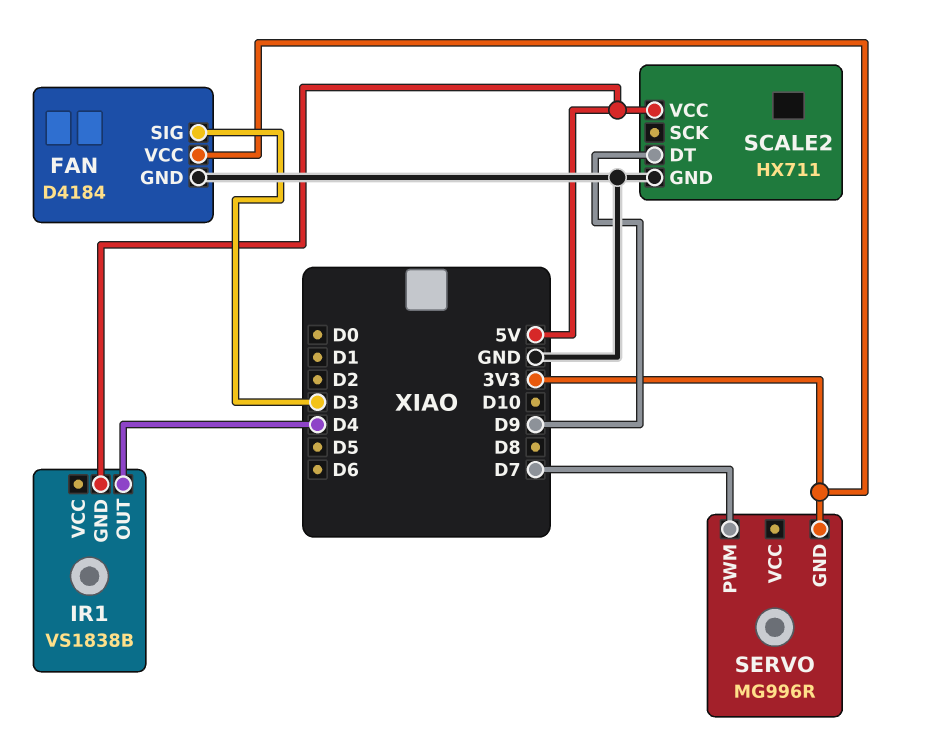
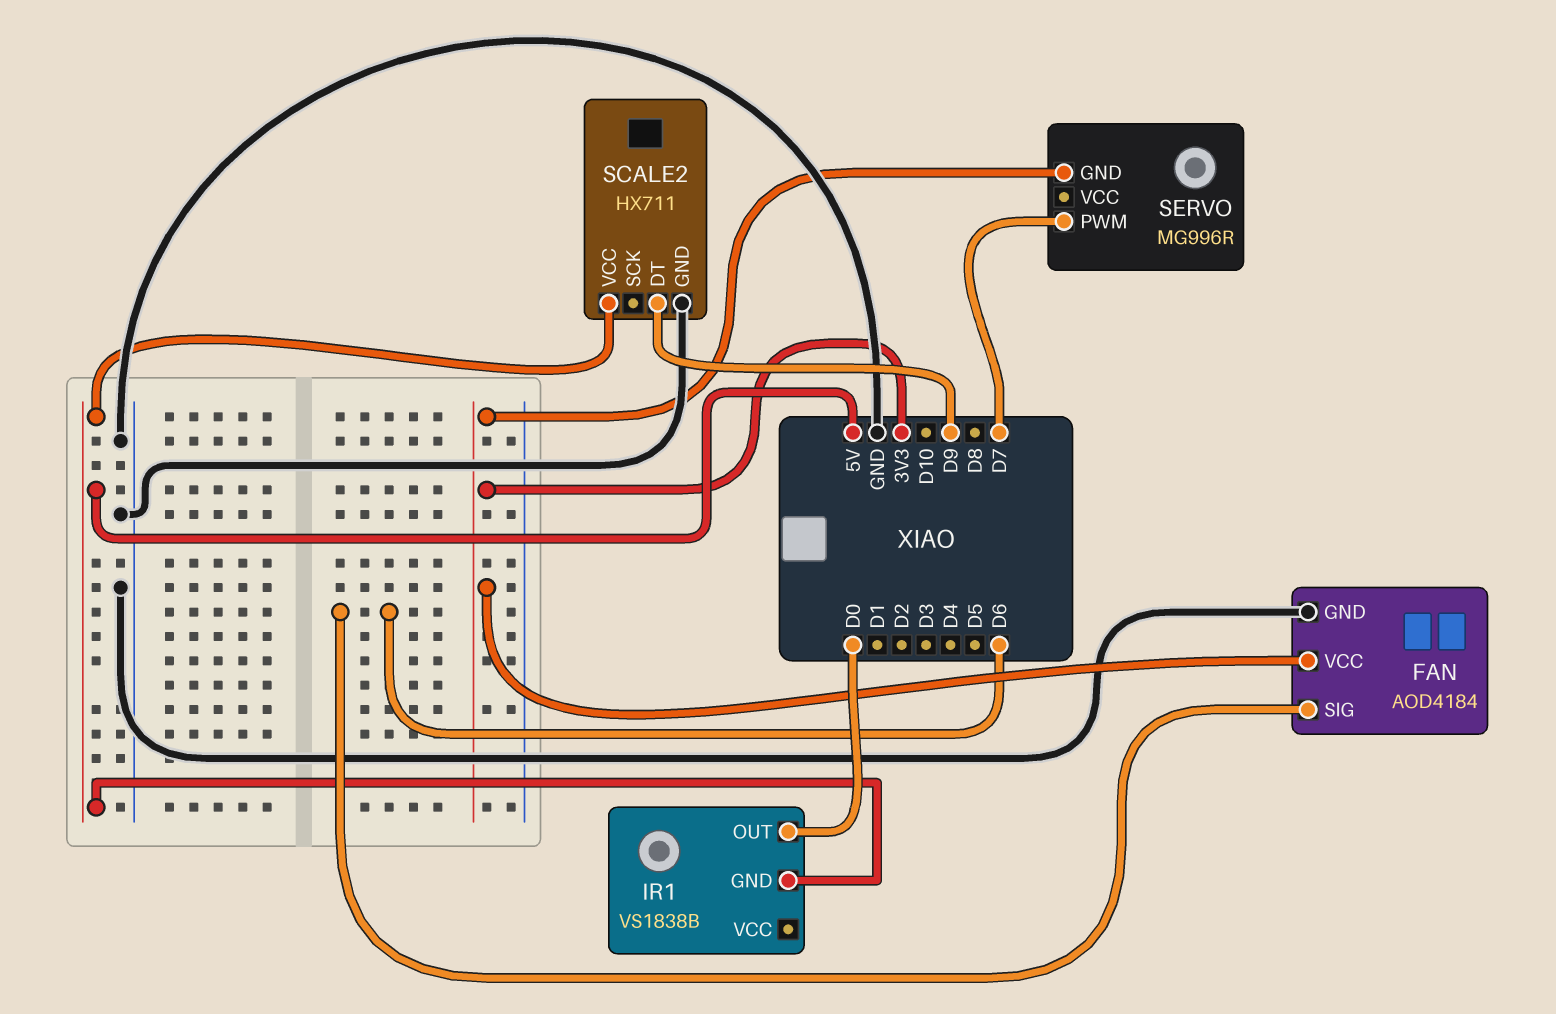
FAN: D4184 -> AOD4184
FAN pin SIG: D3 -> D6
IR1 pin OUT: D4 -> D0

